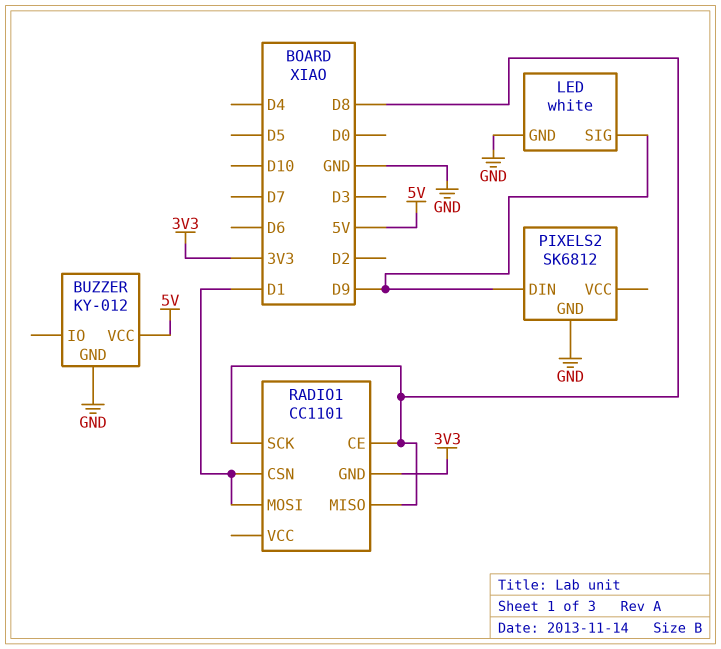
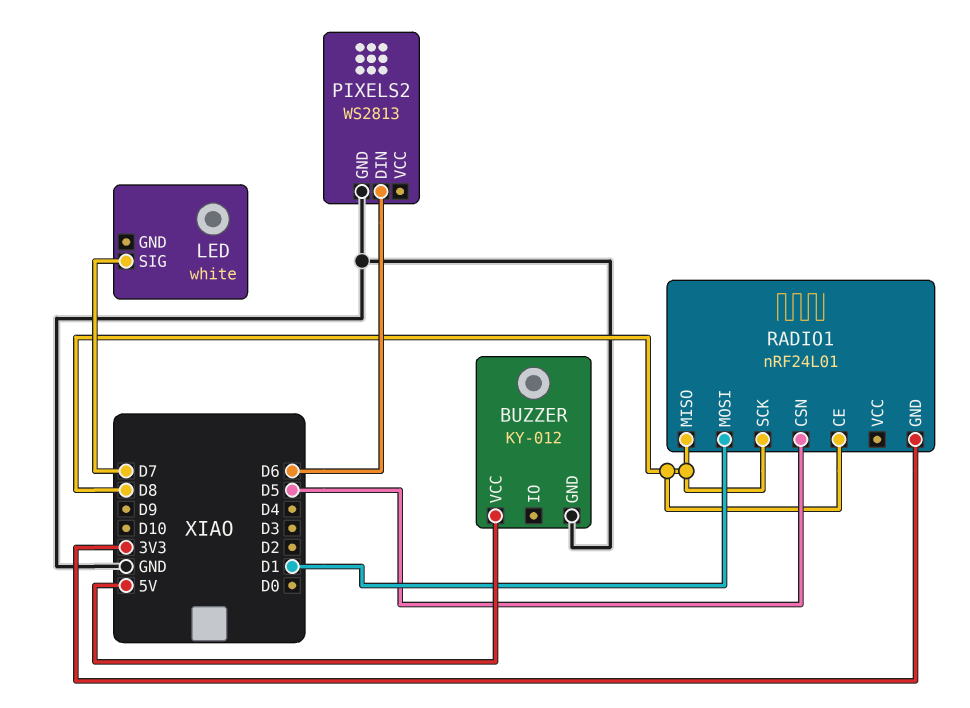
LED pin GND: GND -> none
LED pin SIG: D9 -> D7
PIXELS2: SK6812 -> WS2813
PIXELS2 pin DIN: D9 -> D6
RADIO1: CC1101 -> nRF24L01
RADIO1 pin CSN: D1 -> D5

